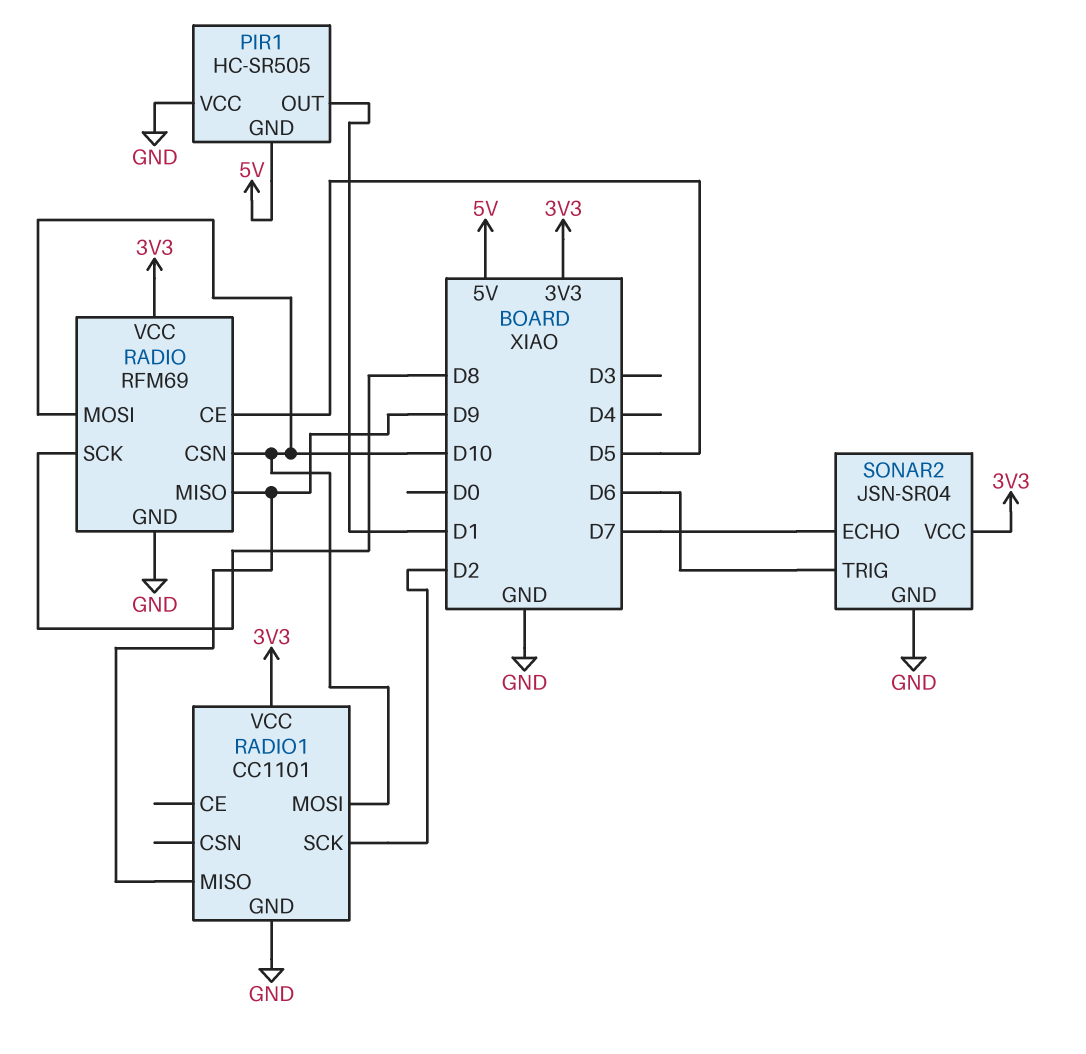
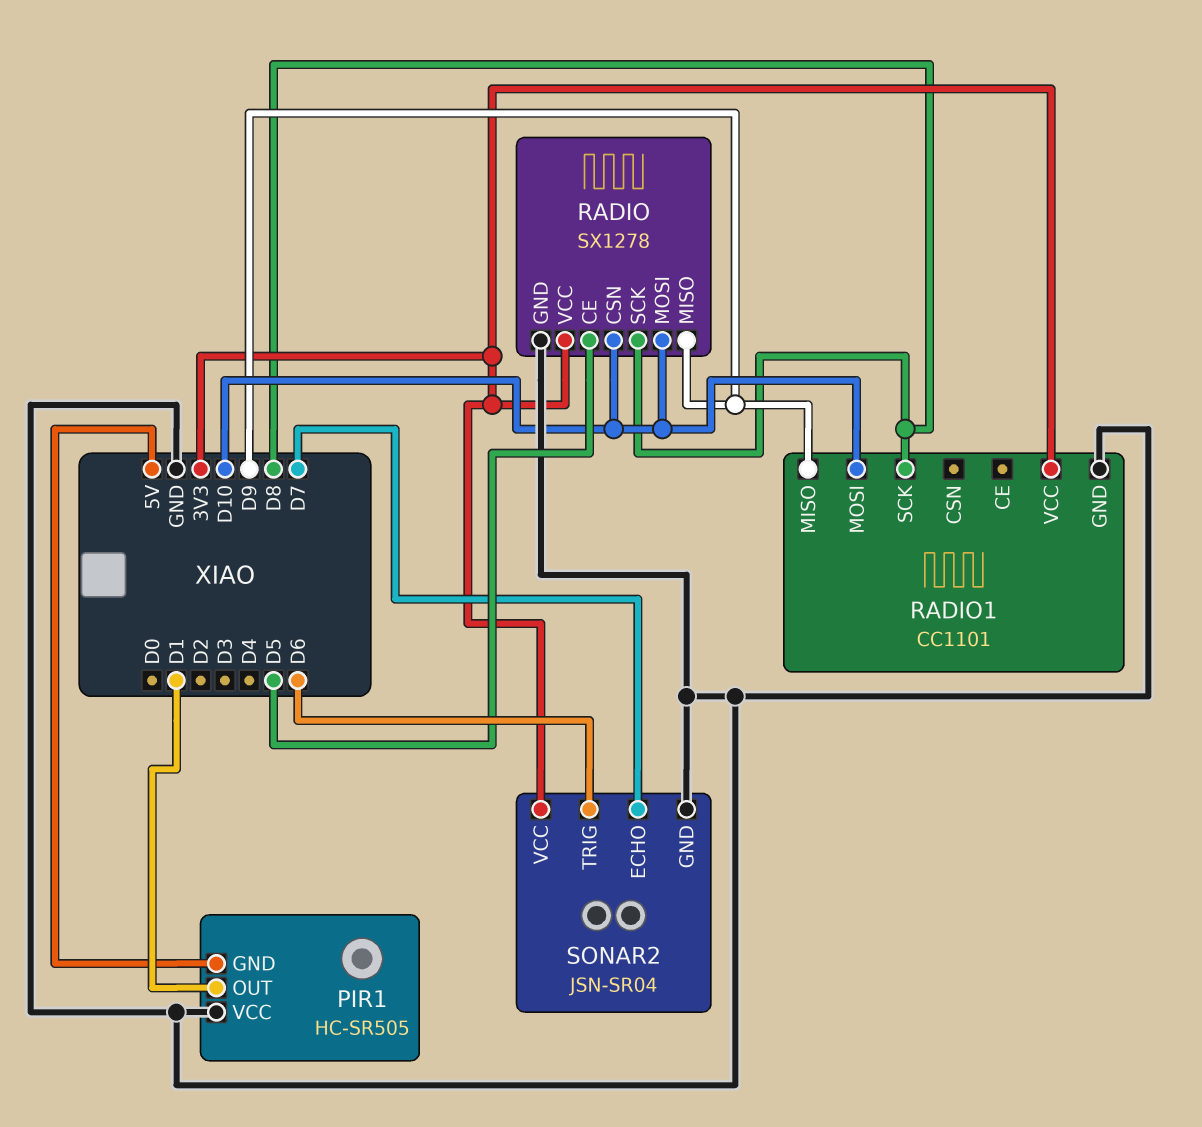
RADIO: RFM69 -> SX1278
RADIO1 pin SCK: D2 -> D8

